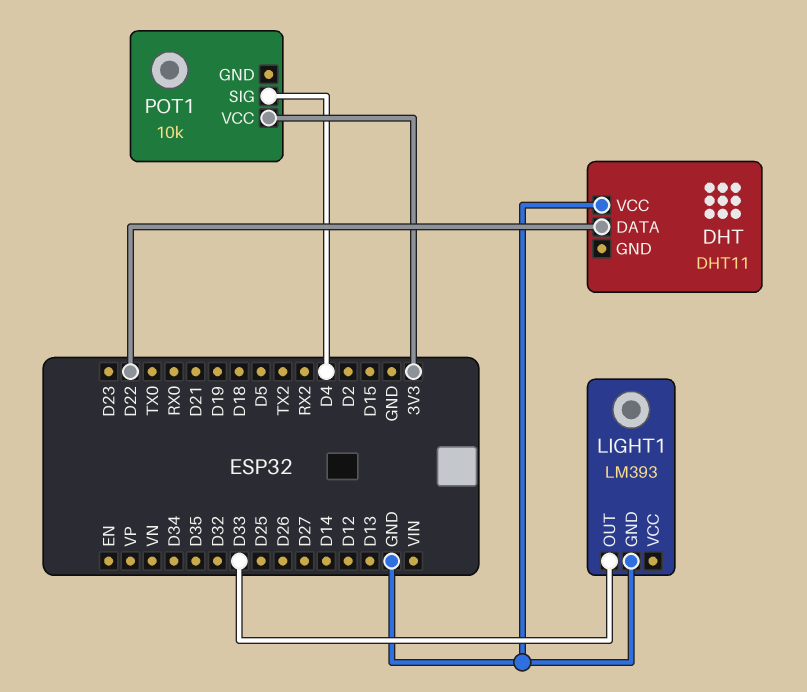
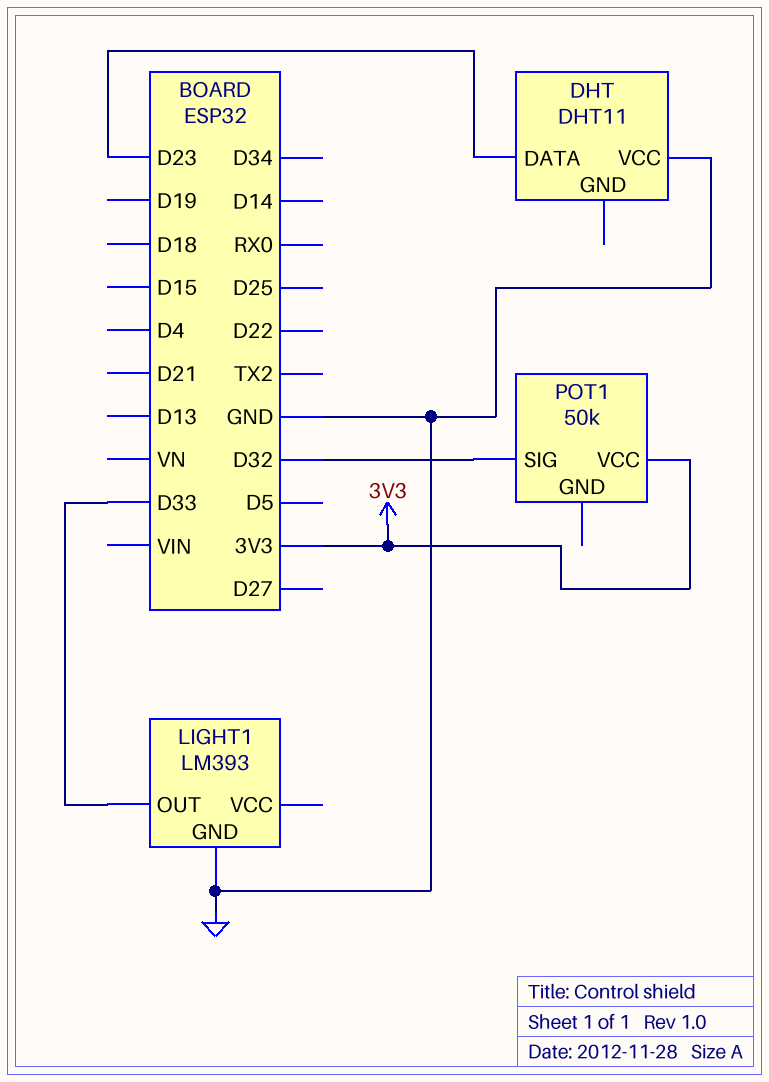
DHT pin DATA: D22 -> D23
POT1: 10k -> 50k
POT1 pin SIG: D4 -> D32

